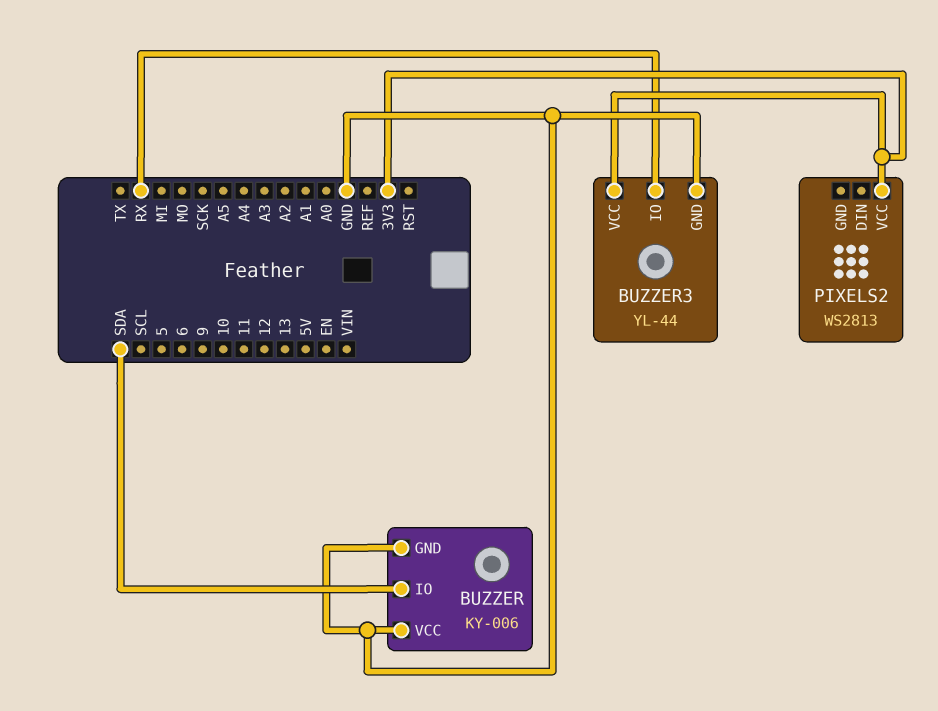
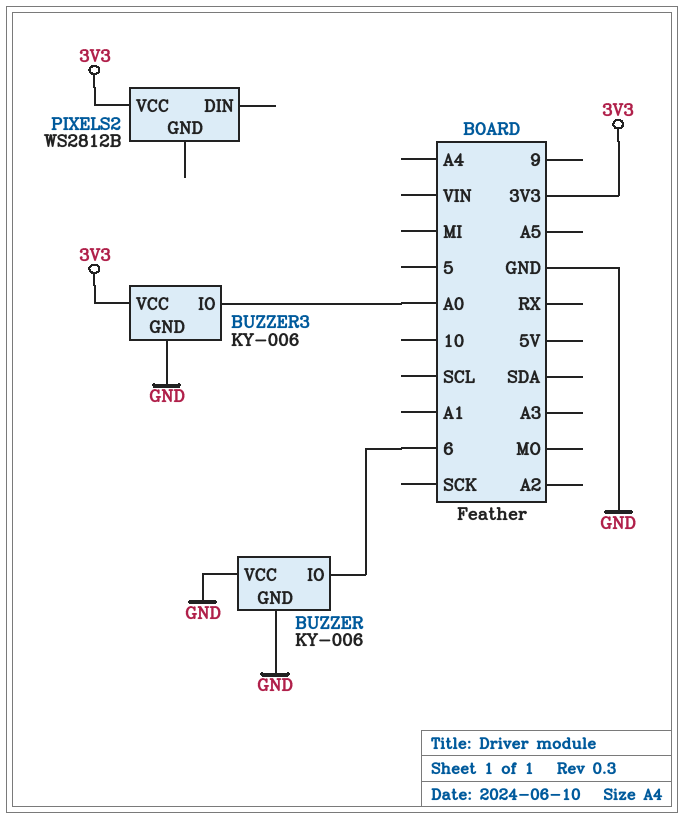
BUZZER pin IO: SDA -> 6
BUZZER3: YL-44 -> KY-006
BUZZER3 pin IO: RX -> A0
PIXELS2: WS2813 -> WS2812B

